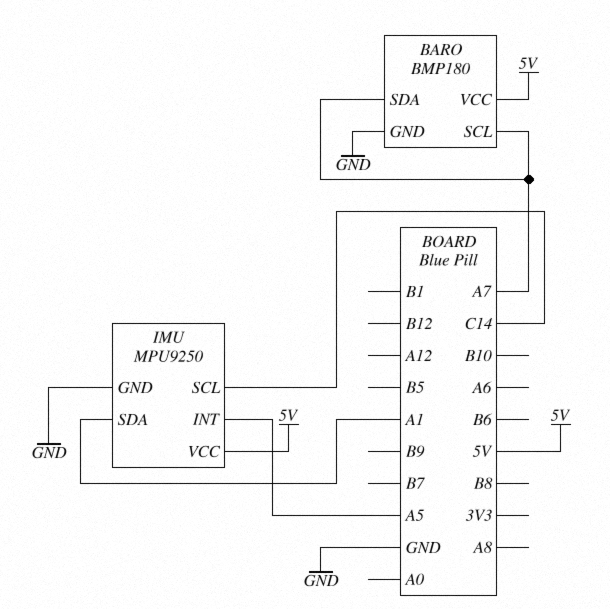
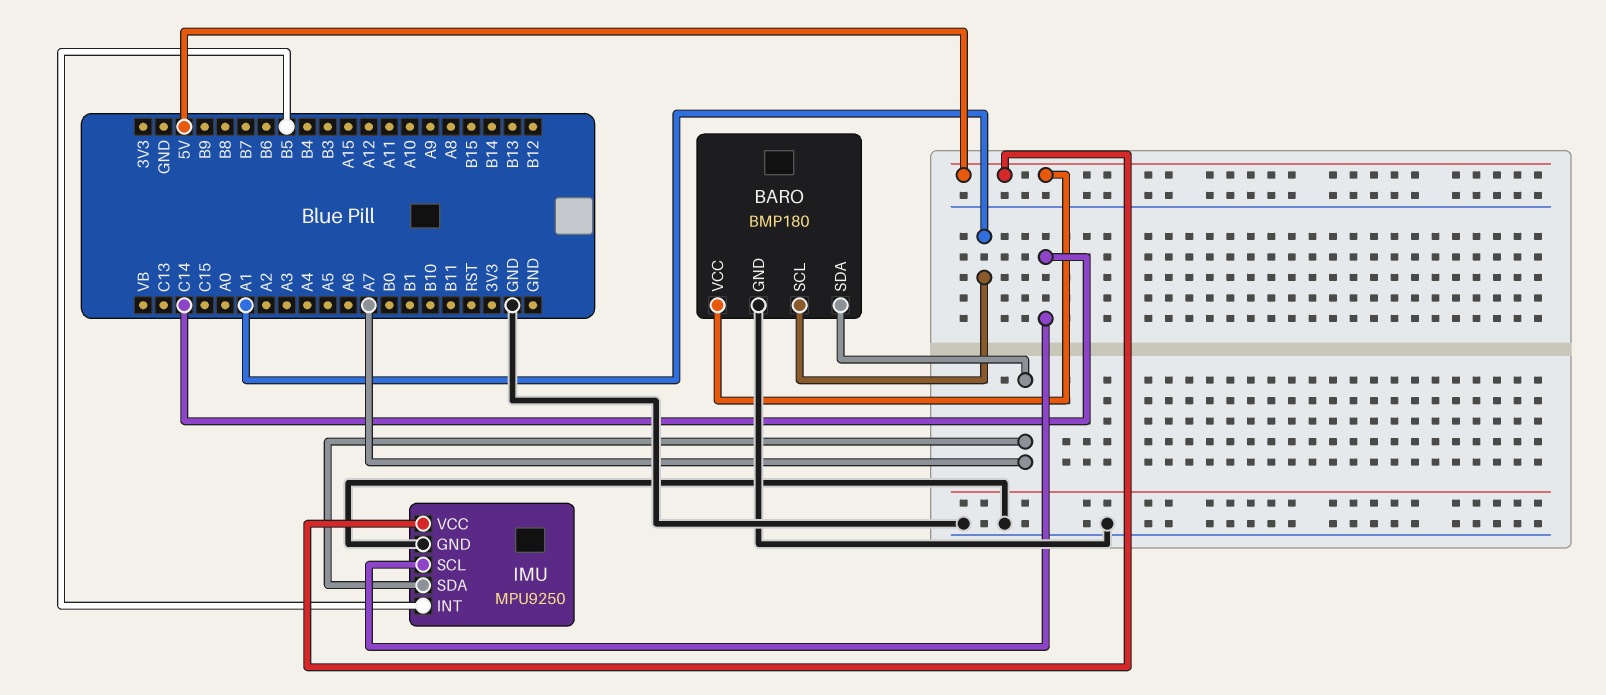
BARO pin SCL: A7 -> A1
IMU pin INT: A5 -> B5
IMU pin SDA: A1 -> A7

